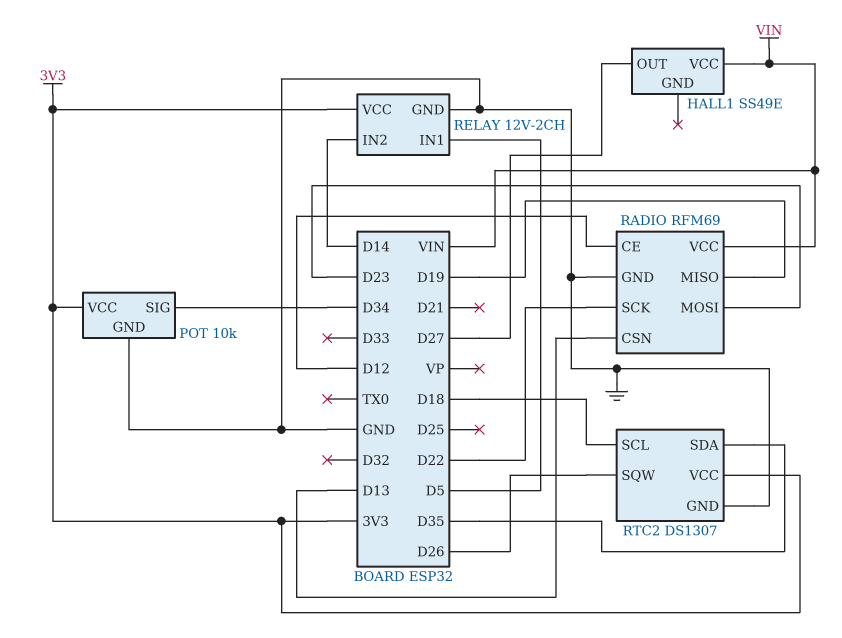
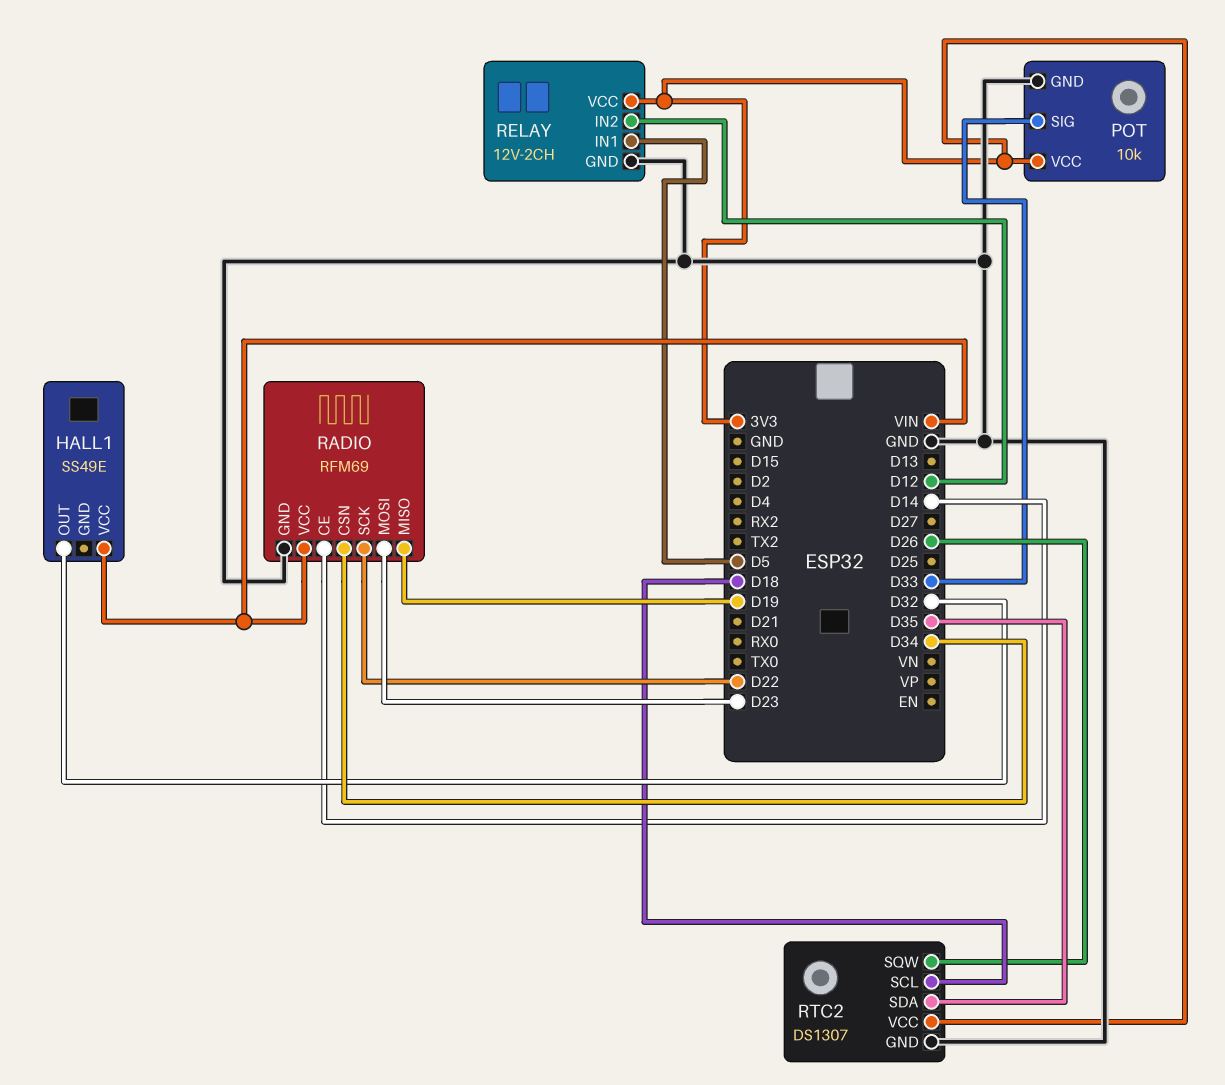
HALL1 pin OUT: D27 -> D32
POT pin SIG: D34 -> D33
RADIO pin CE: D12 -> D14
RADIO pin CSN: D13 -> D34
RELAY pin IN2: D14 -> D12

